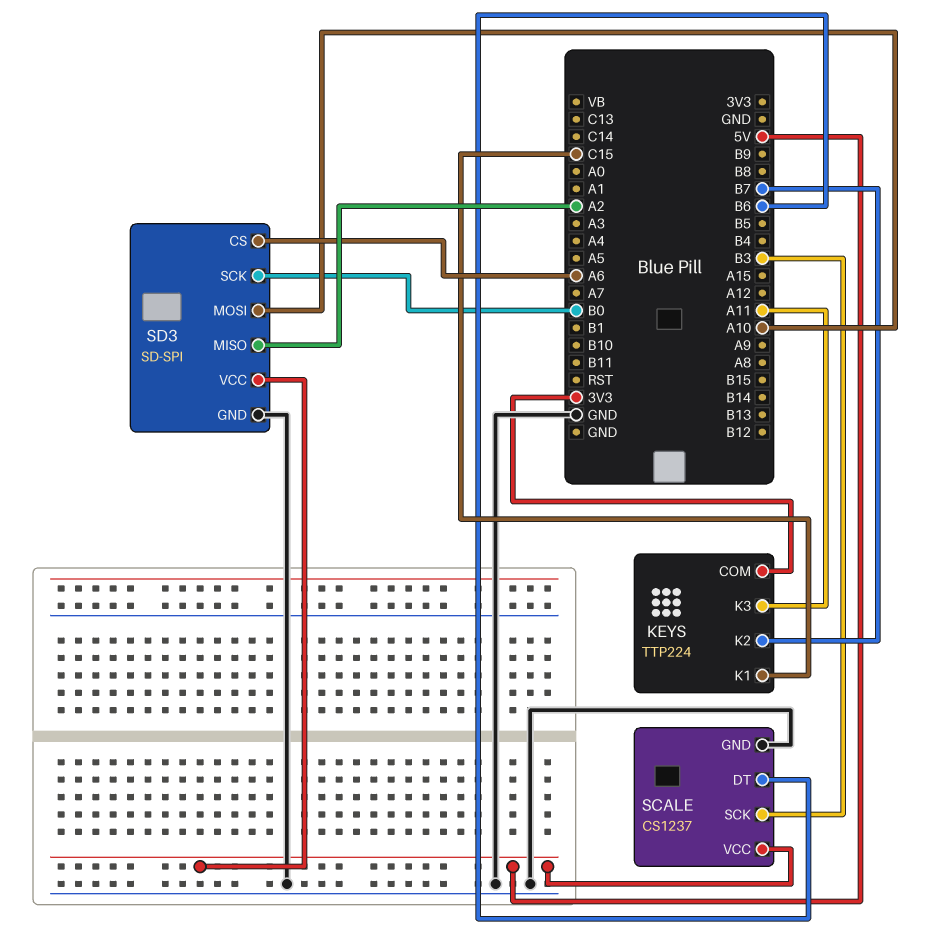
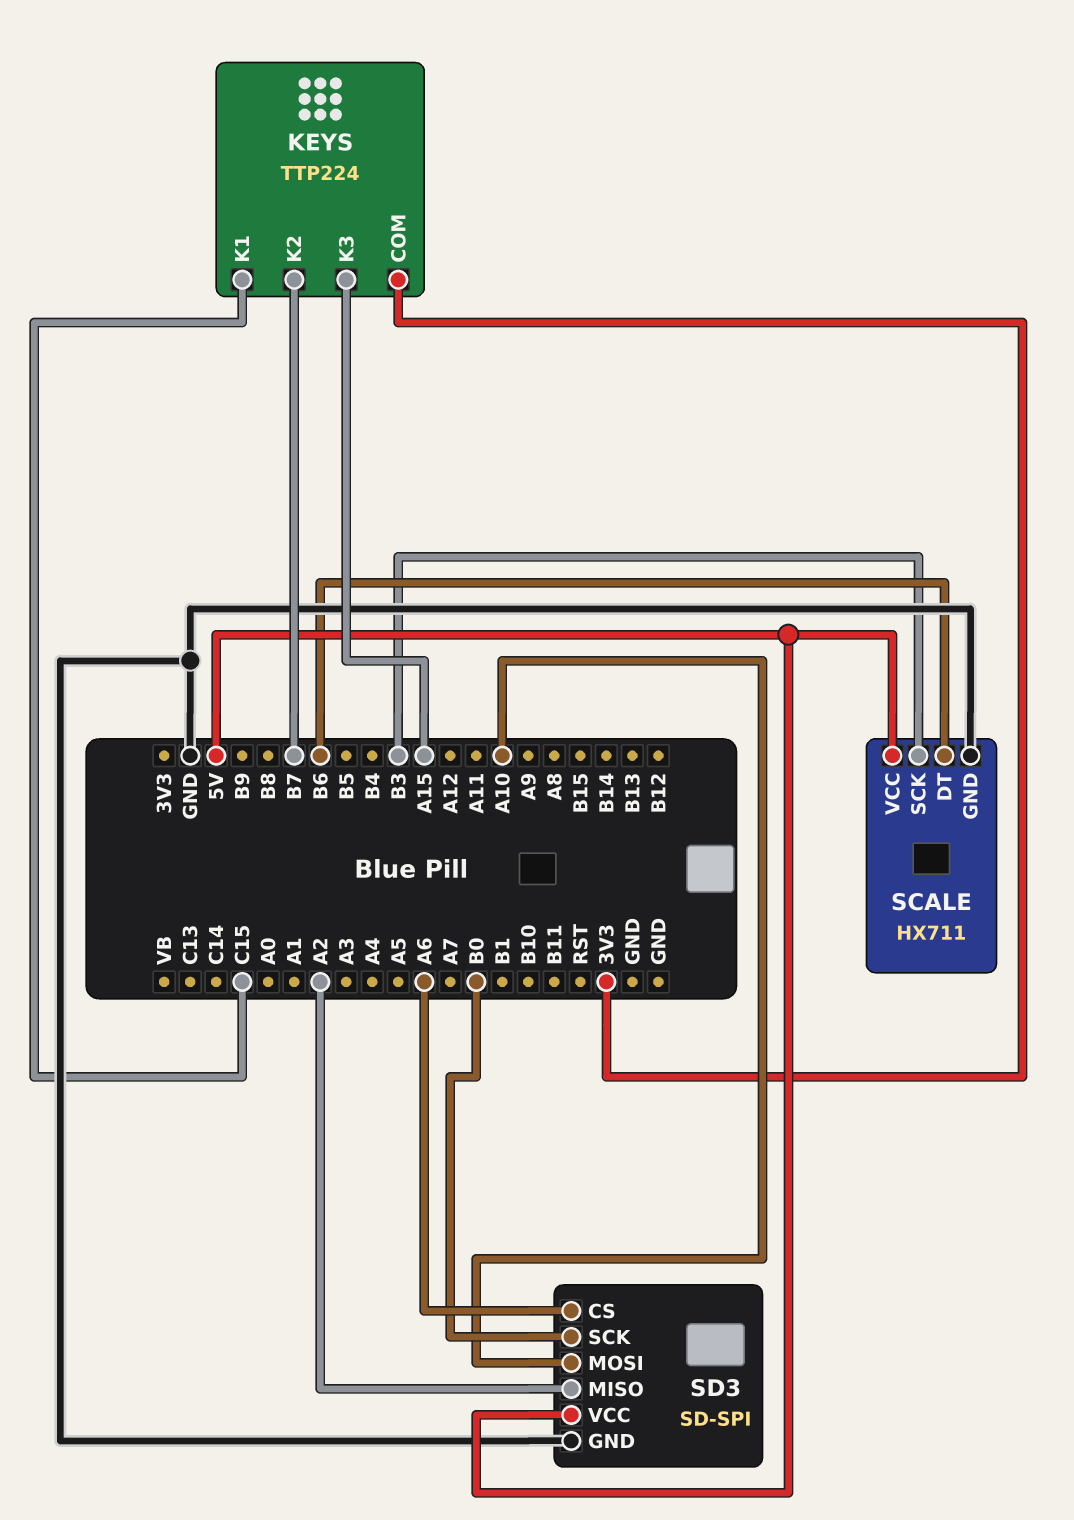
KEYS pin K3: A11 -> A15
SCALE: CS1237 -> HX711

